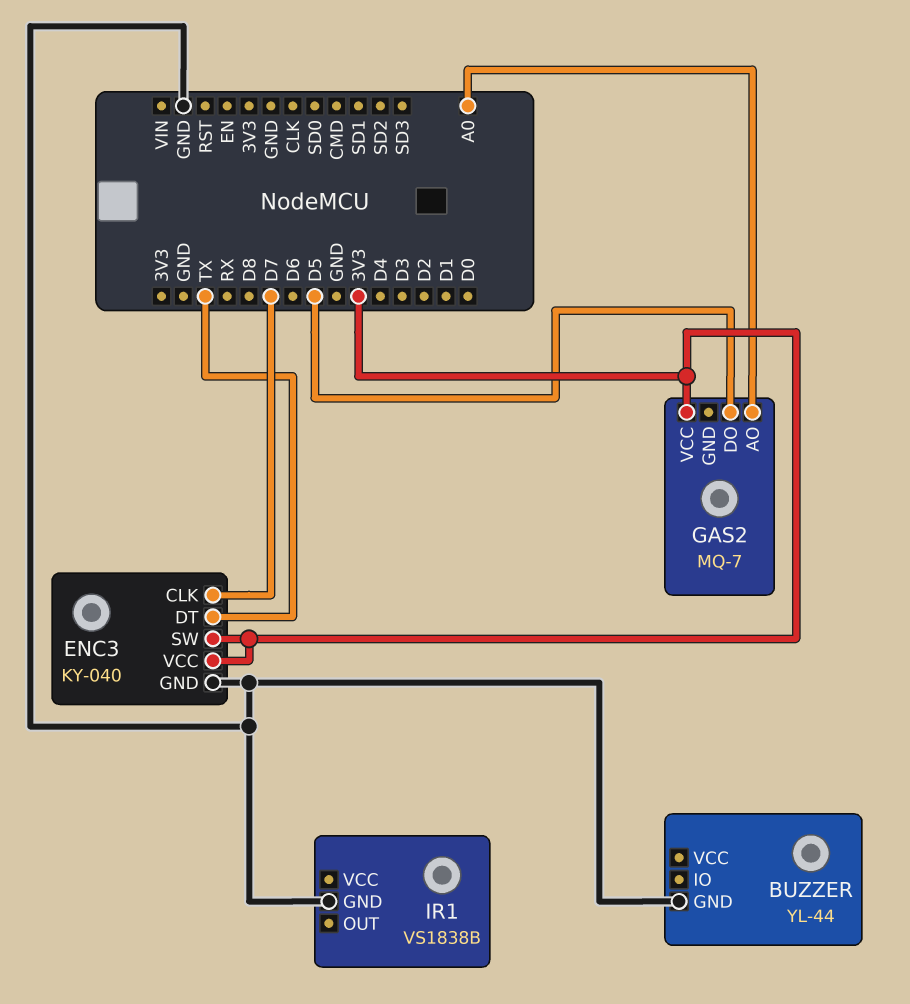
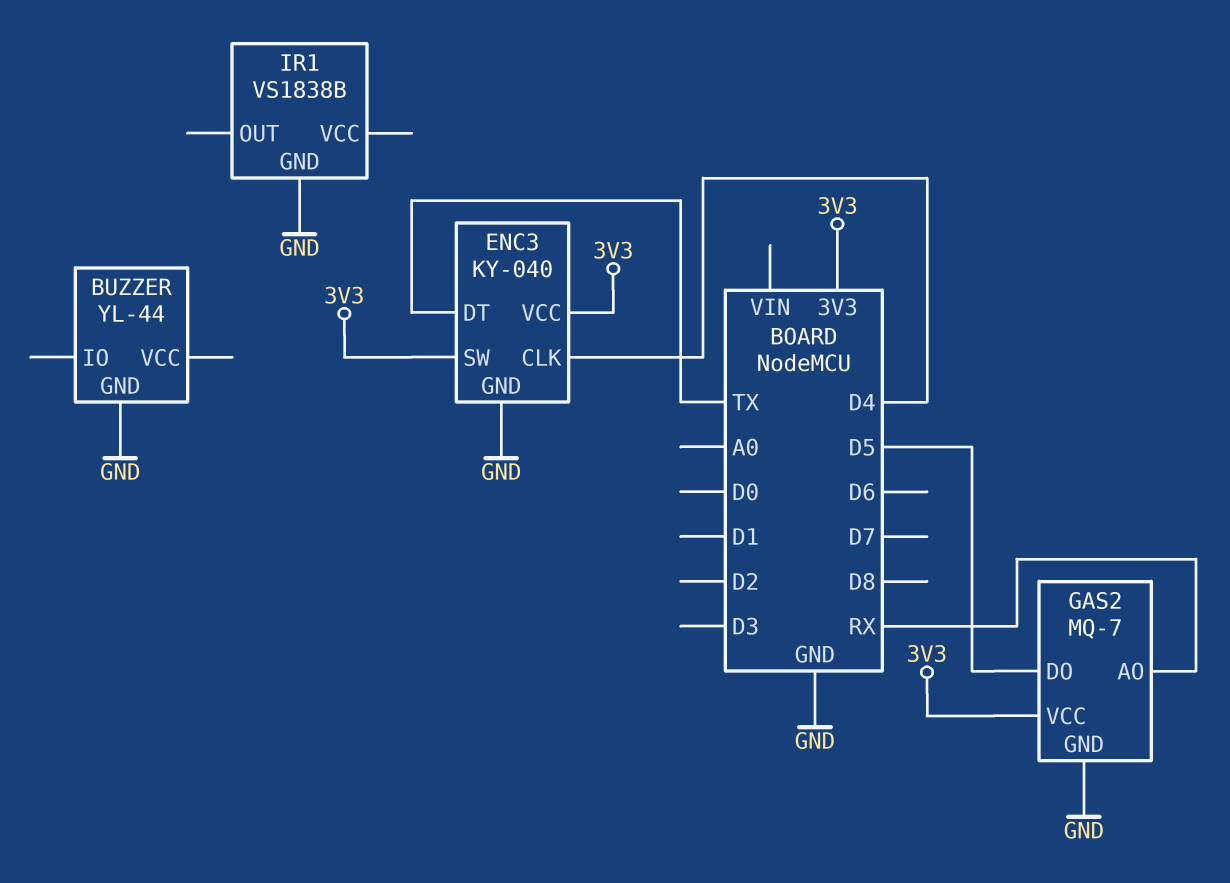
ENC3 pin CLK: D7 -> D4
GAS2 pin AO: A0 -> RX
GAS2 pin GND: none -> GND

